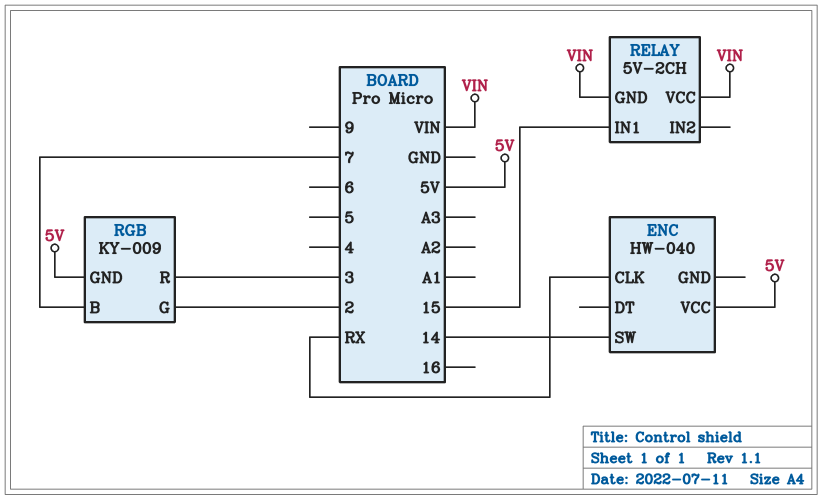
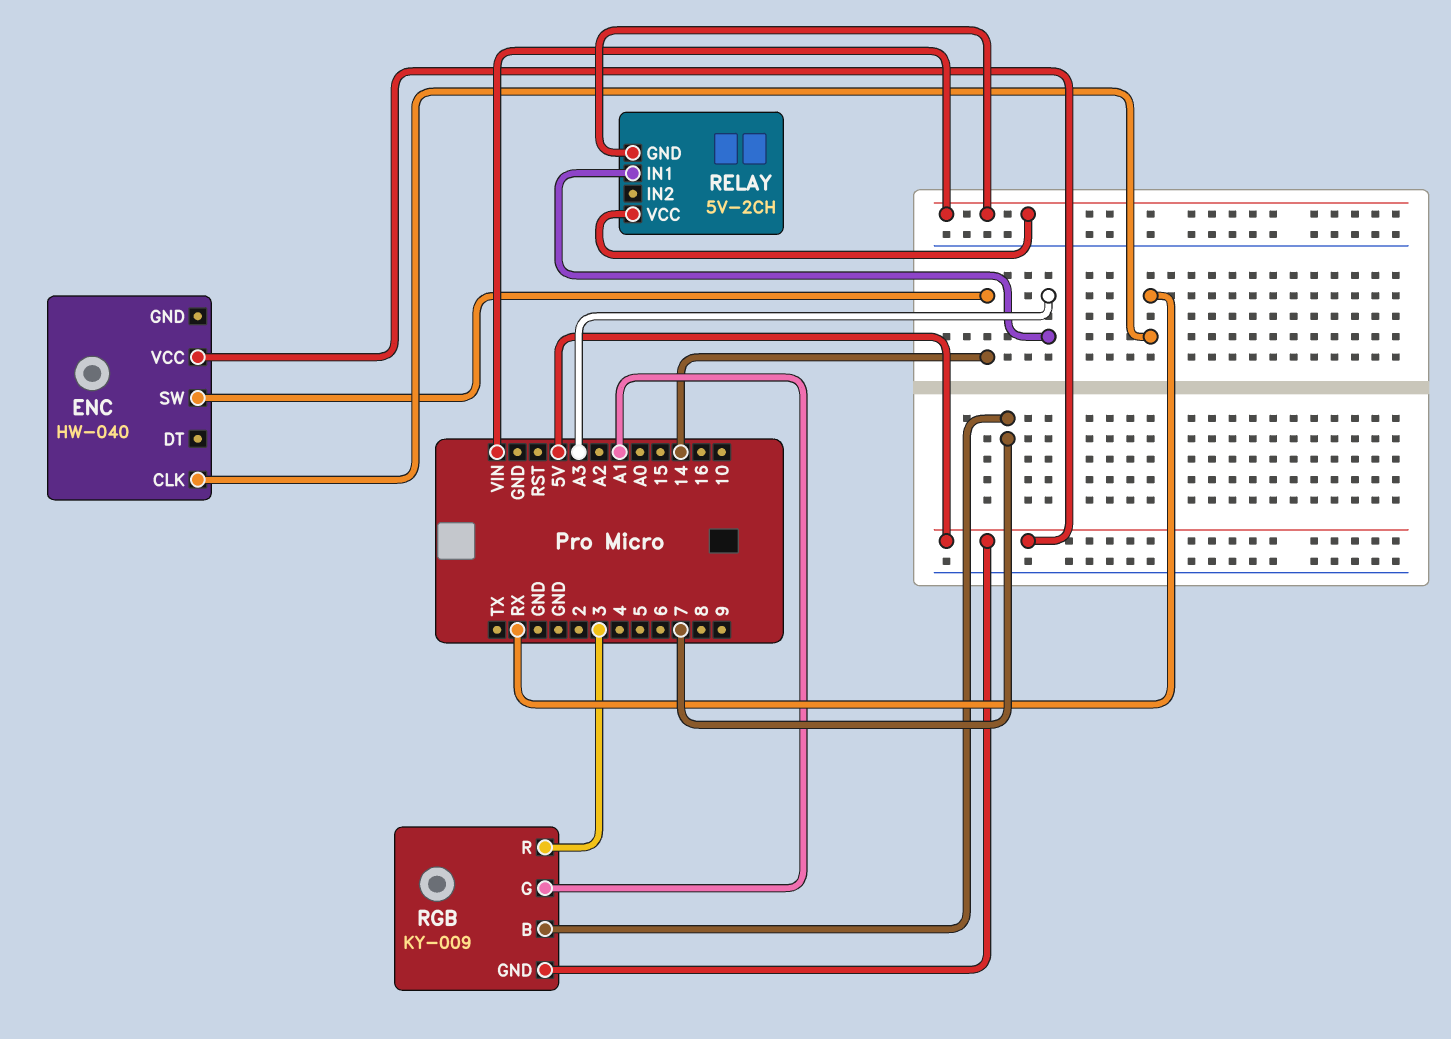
RELAY pin IN1: 15 -> A3
RGB pin G: 2 -> A1

